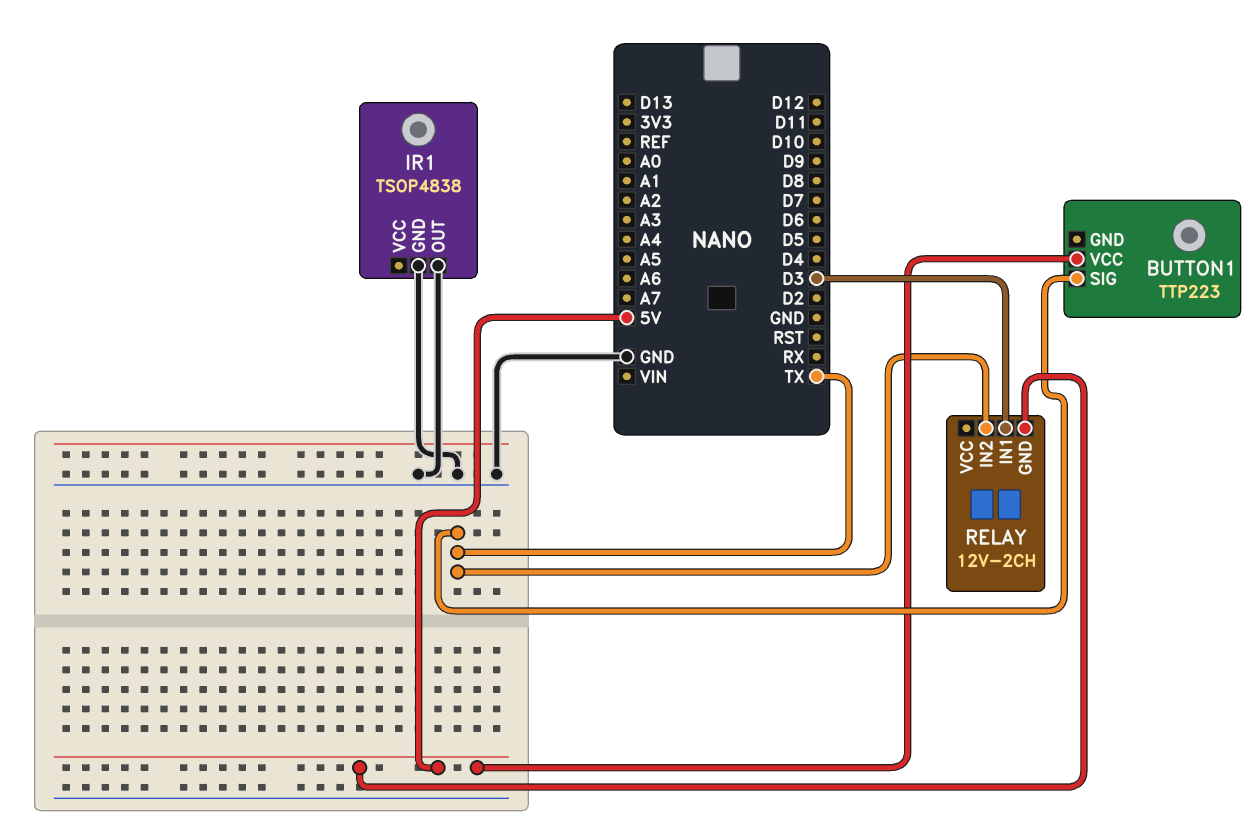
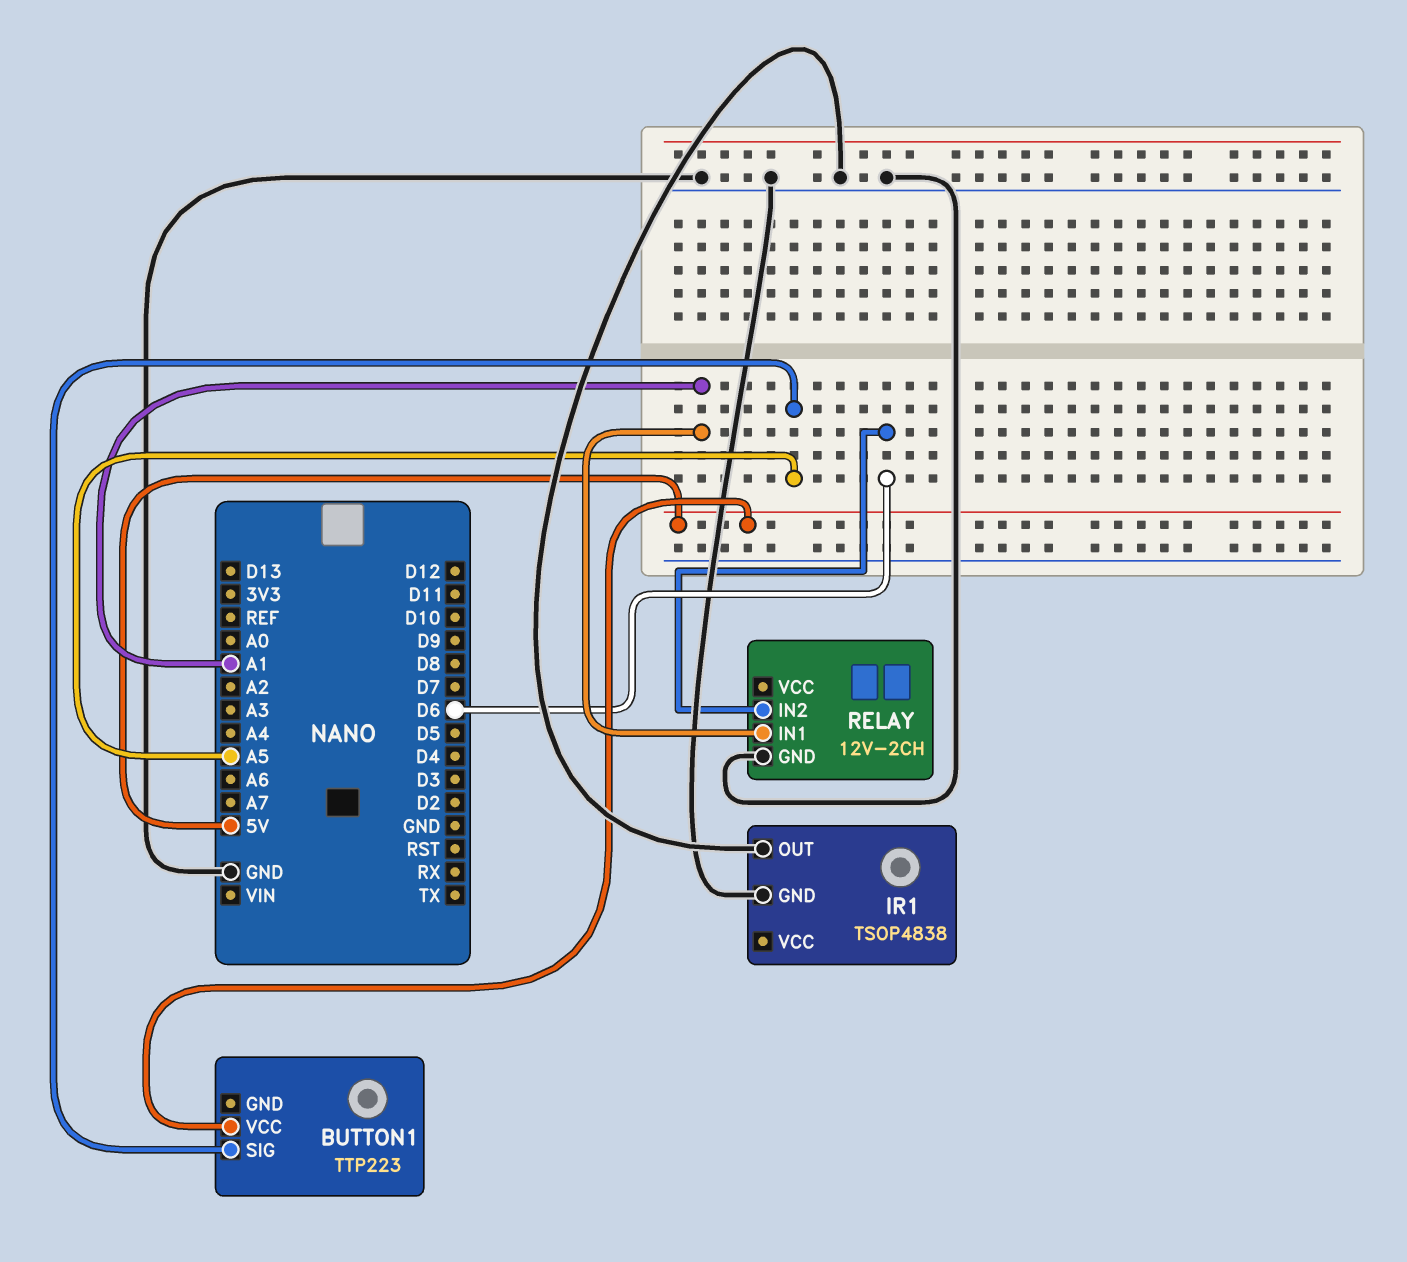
BUTTON1 pin SIG: TX -> A5
RELAY pin GND: 5V -> GND
RELAY pin IN1: D3 -> A1
RELAY pin IN2: TX -> D6

